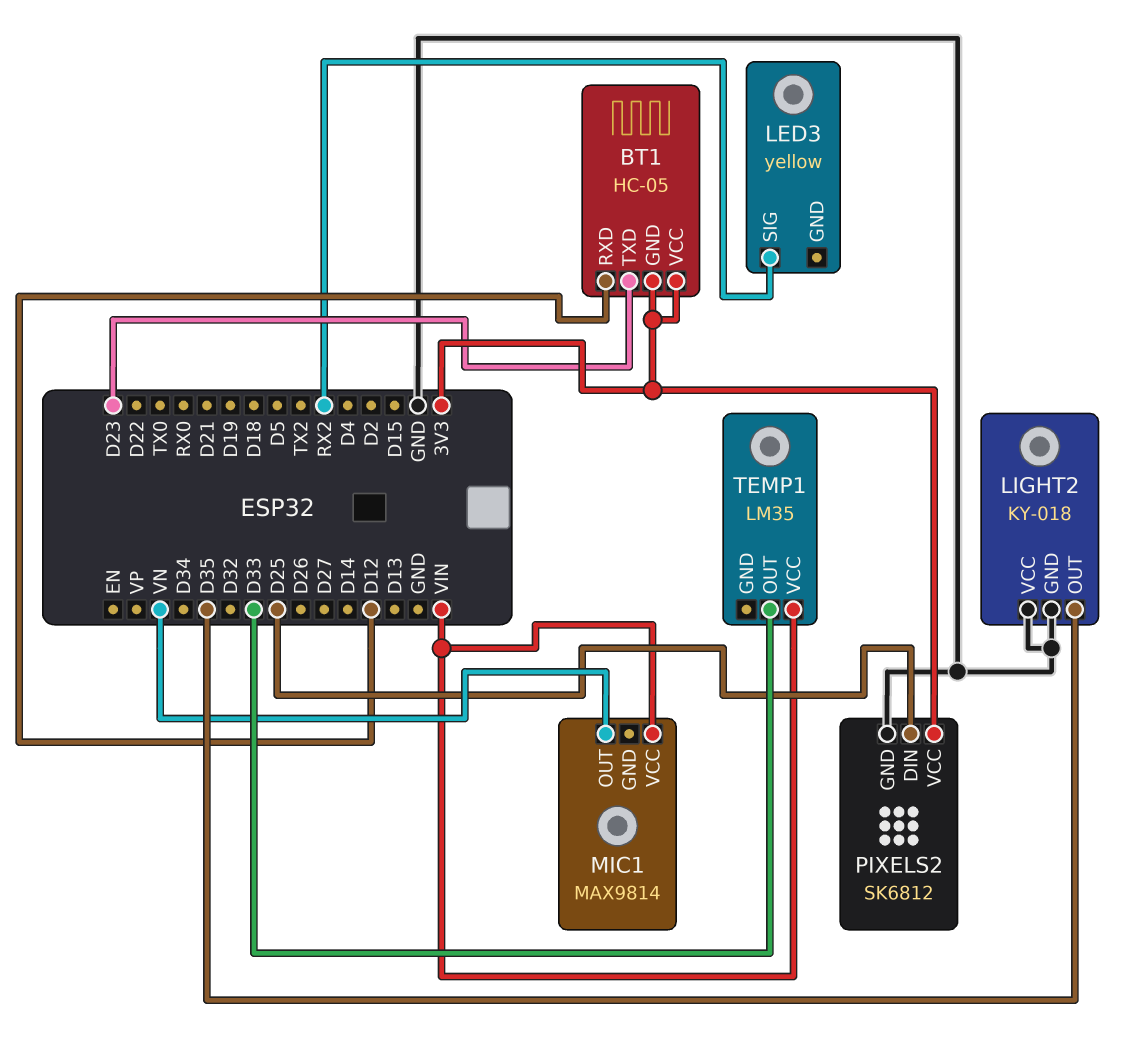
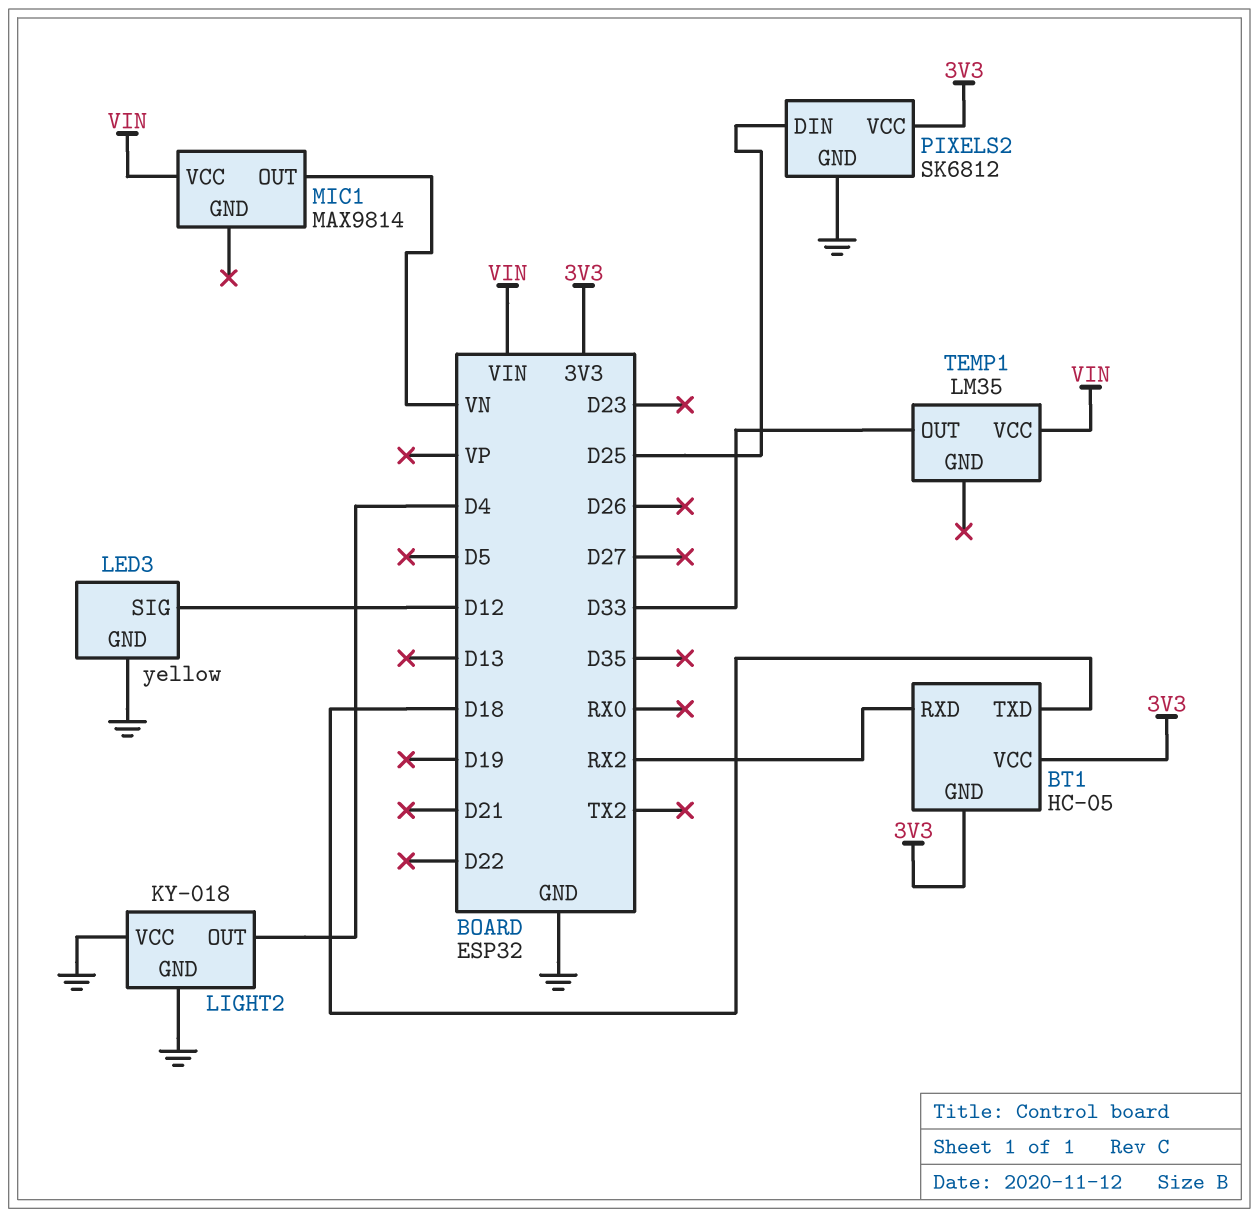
BT1 pin RXD: D12 -> RX2
BT1 pin TXD: D23 -> D18
LED3 pin GND: none -> GND
LED3 pin SIG: RX2 -> D12
LIGHT2 pin OUT: D35 -> D4

